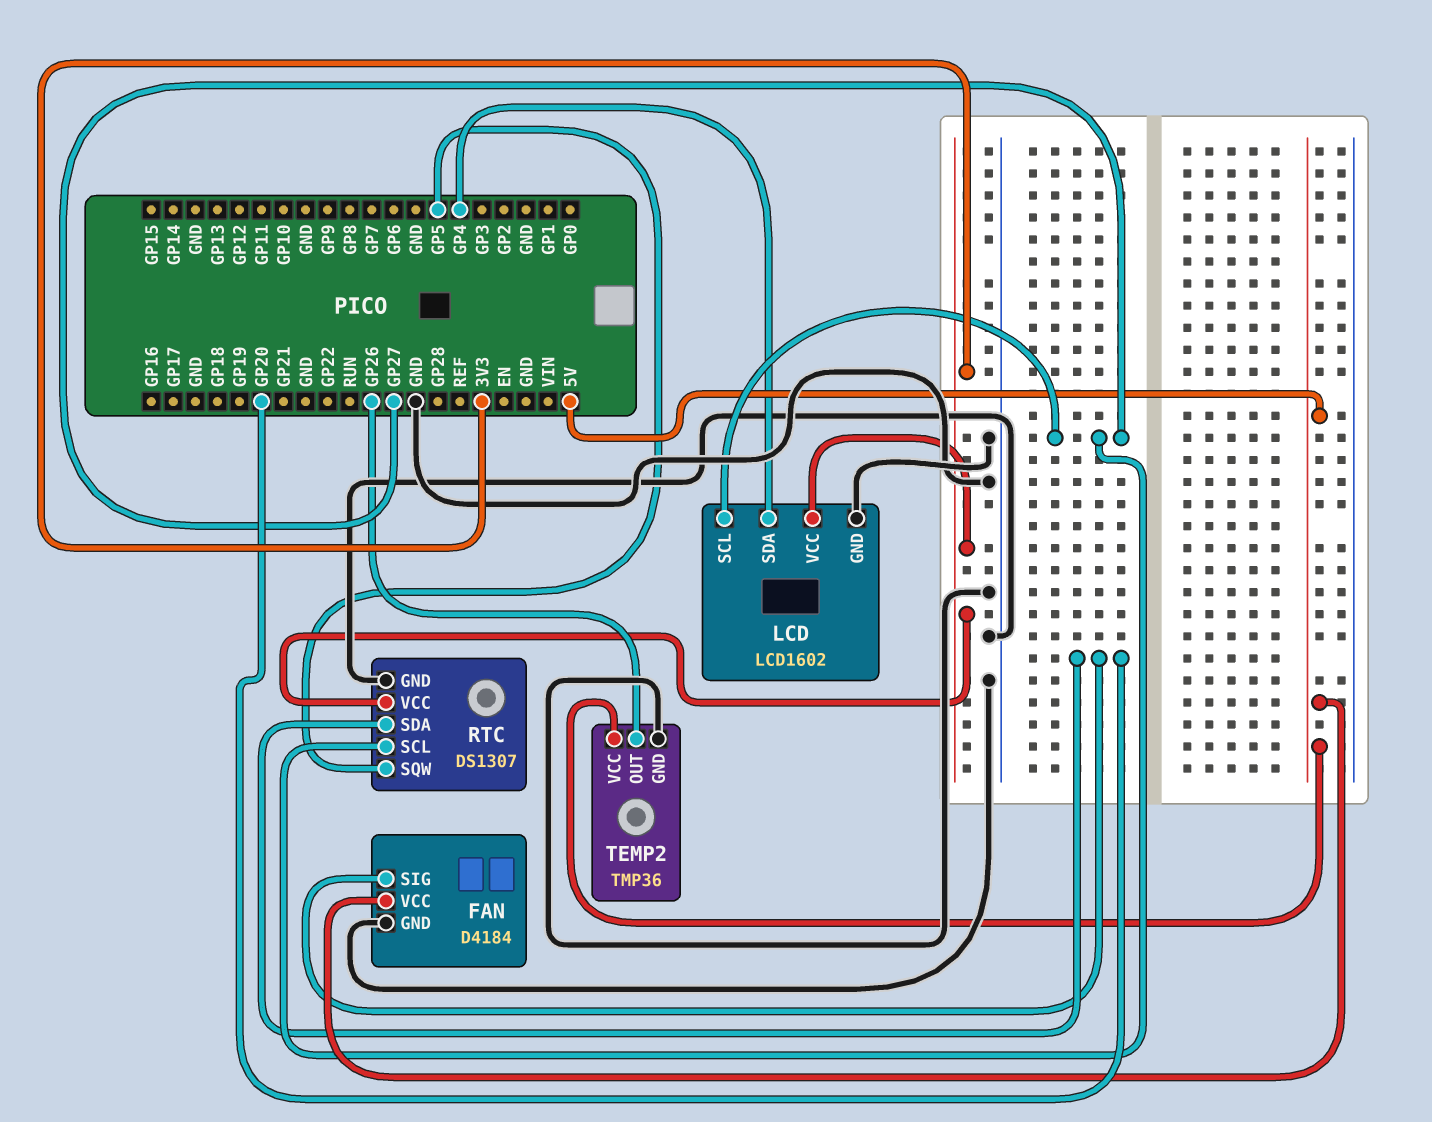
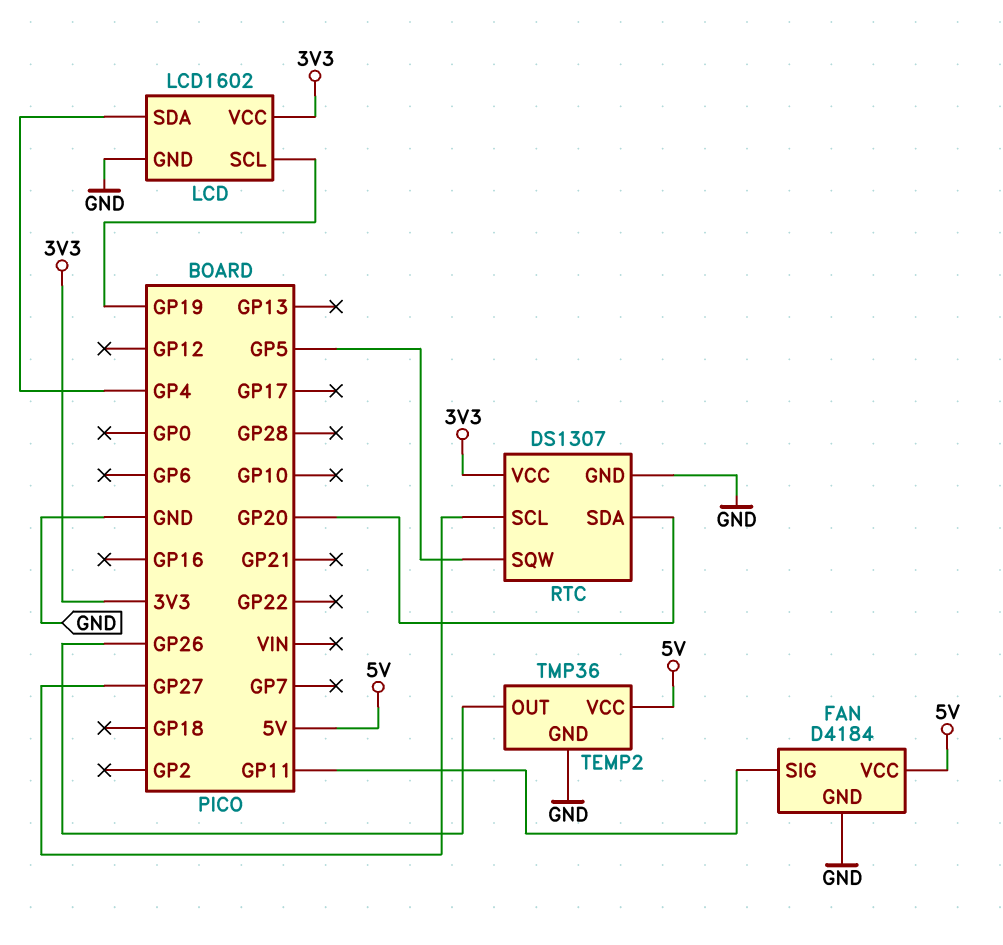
FAN pin SIG: GP20 -> GP11
LCD pin SCL: GP27 -> GP19

